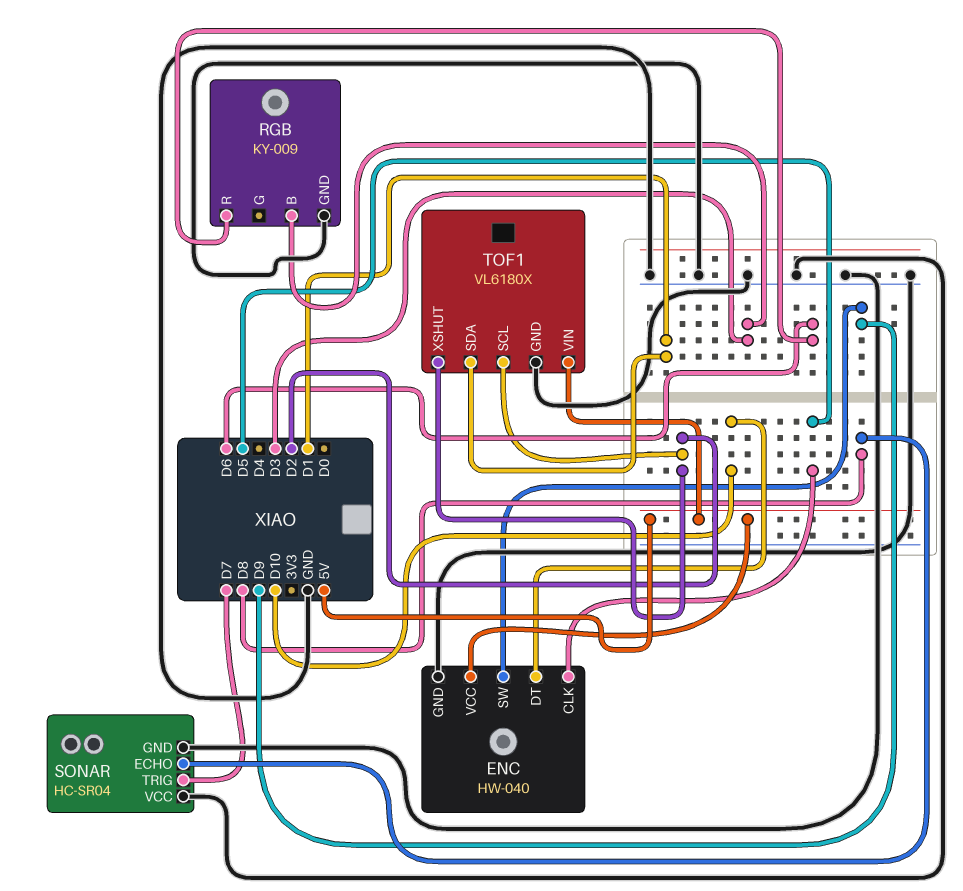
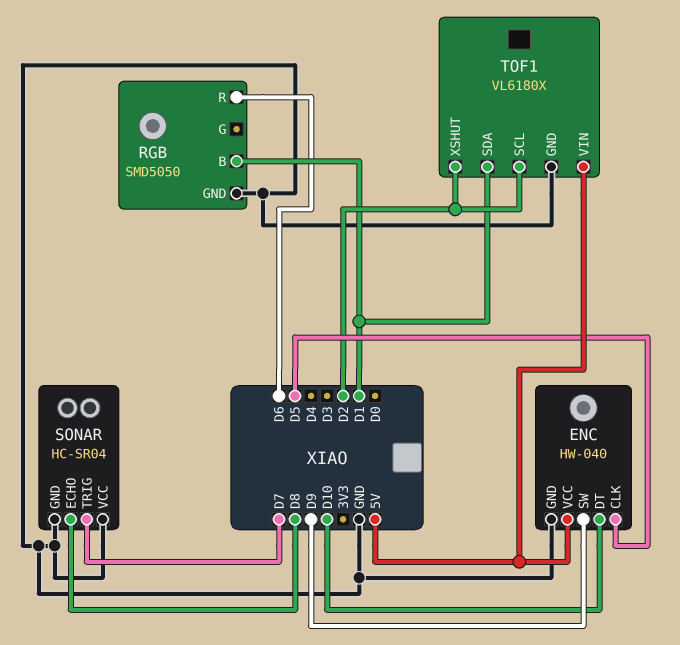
RGB: KY-009 -> SMD5050
RGB pin B: D3 -> D1

